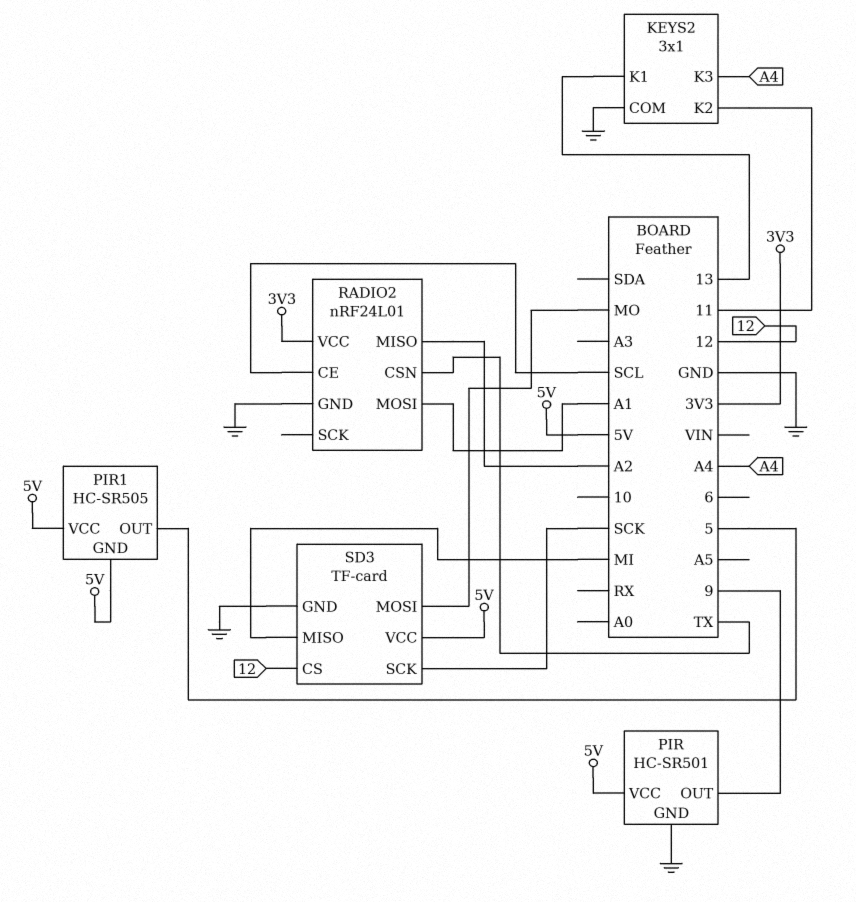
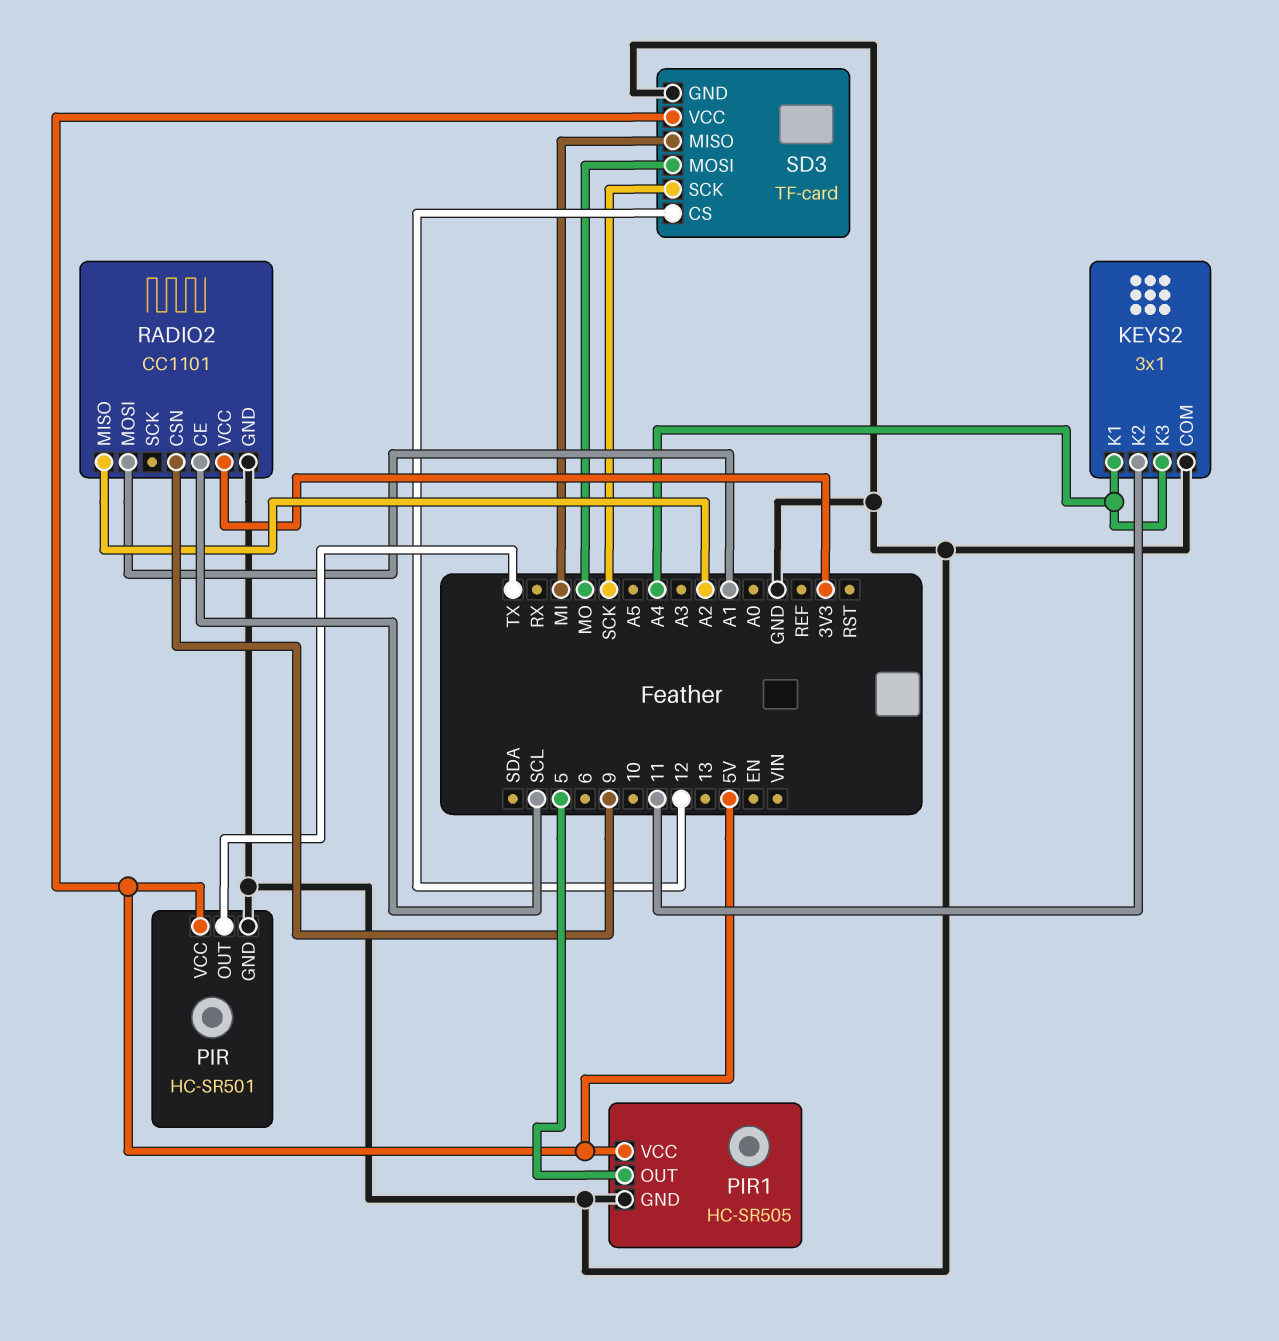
KEYS2 pin K1: 13 -> A4
PIR pin OUT: 9 -> TX
PIR1 pin GND: 5V -> GND
RADIO2: nRF24L01 -> CC1101
RADIO2 pin CSN: TX -> 9

